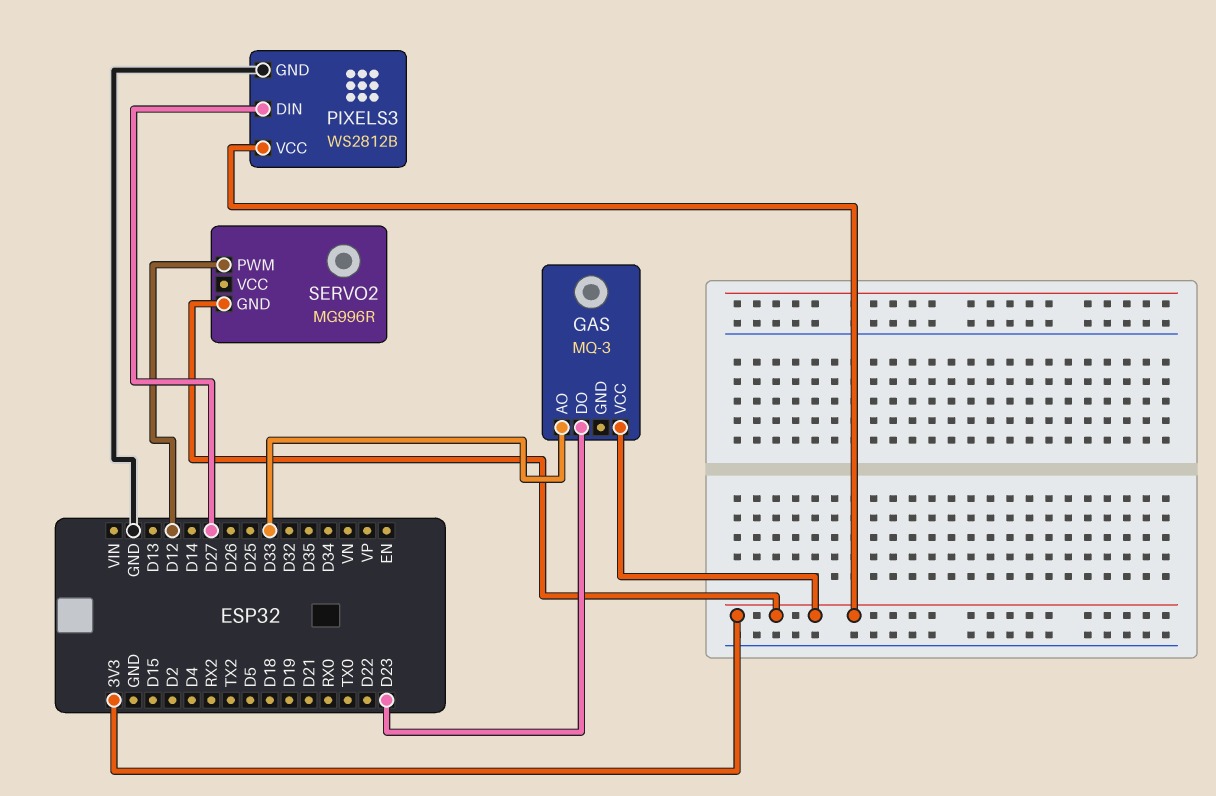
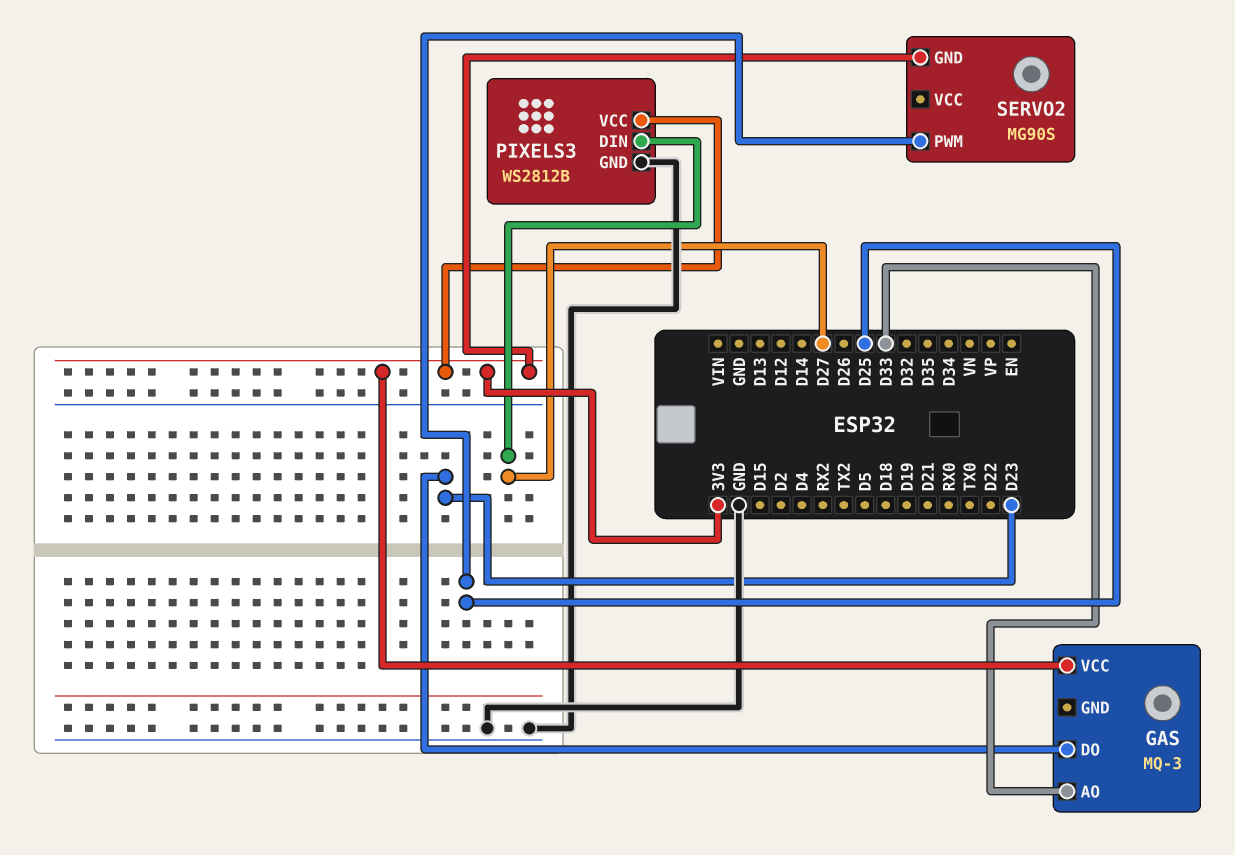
SERVO2: MG996R -> MG90S
SERVO2 pin PWM: D12 -> D25

